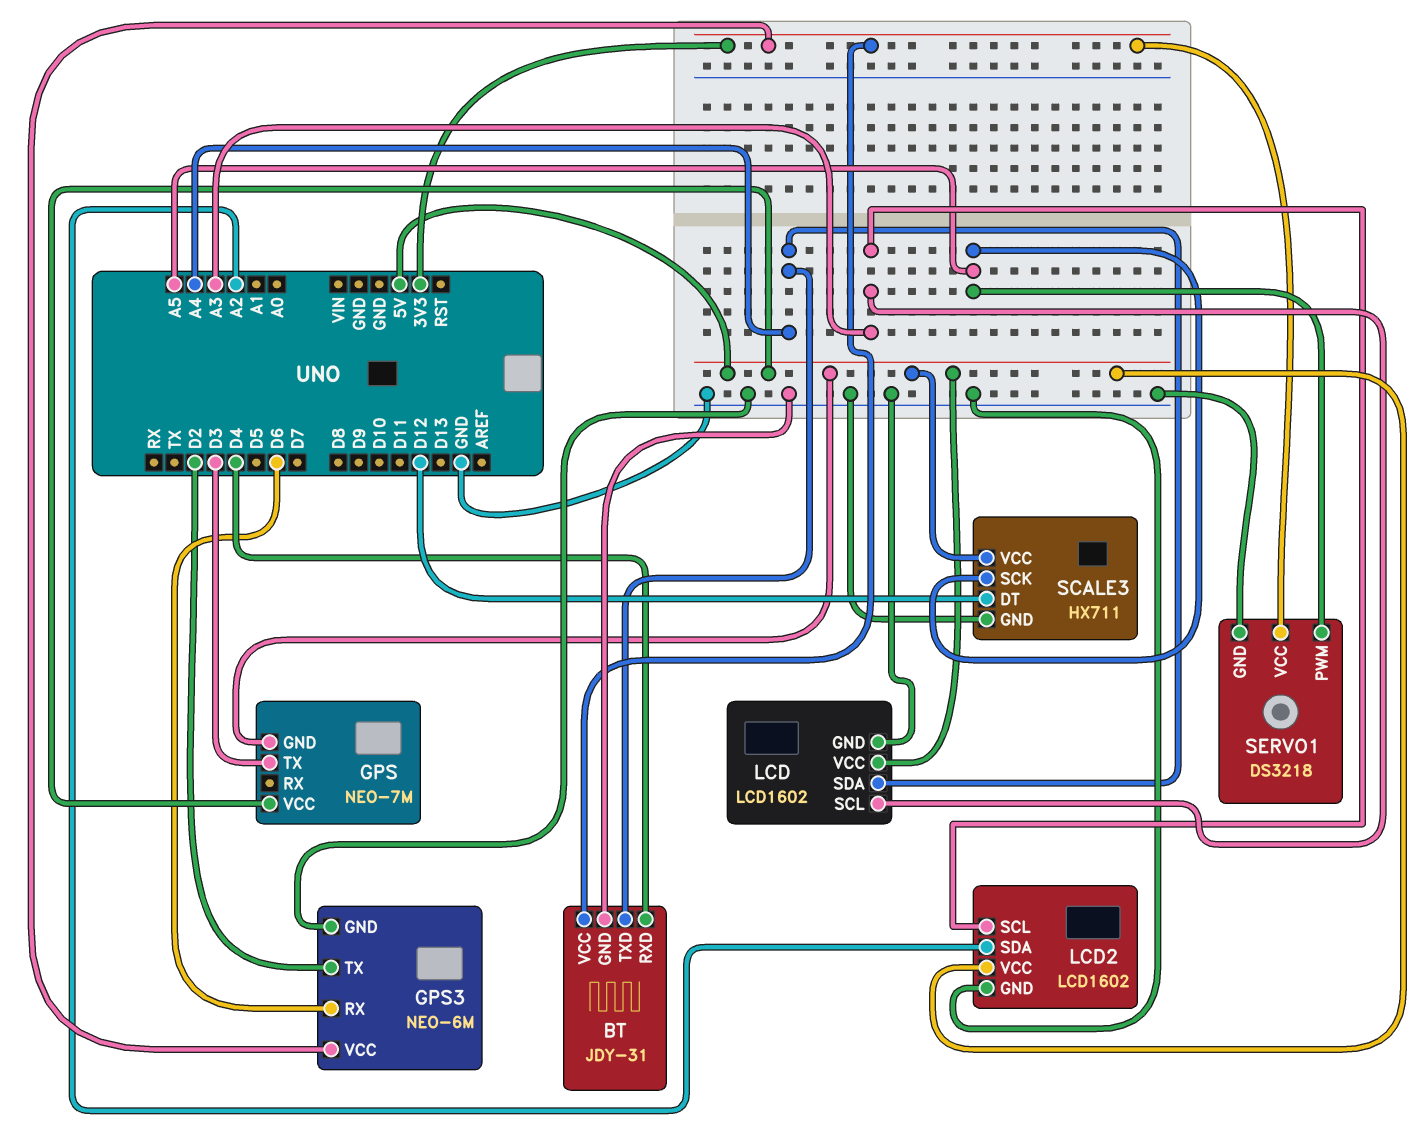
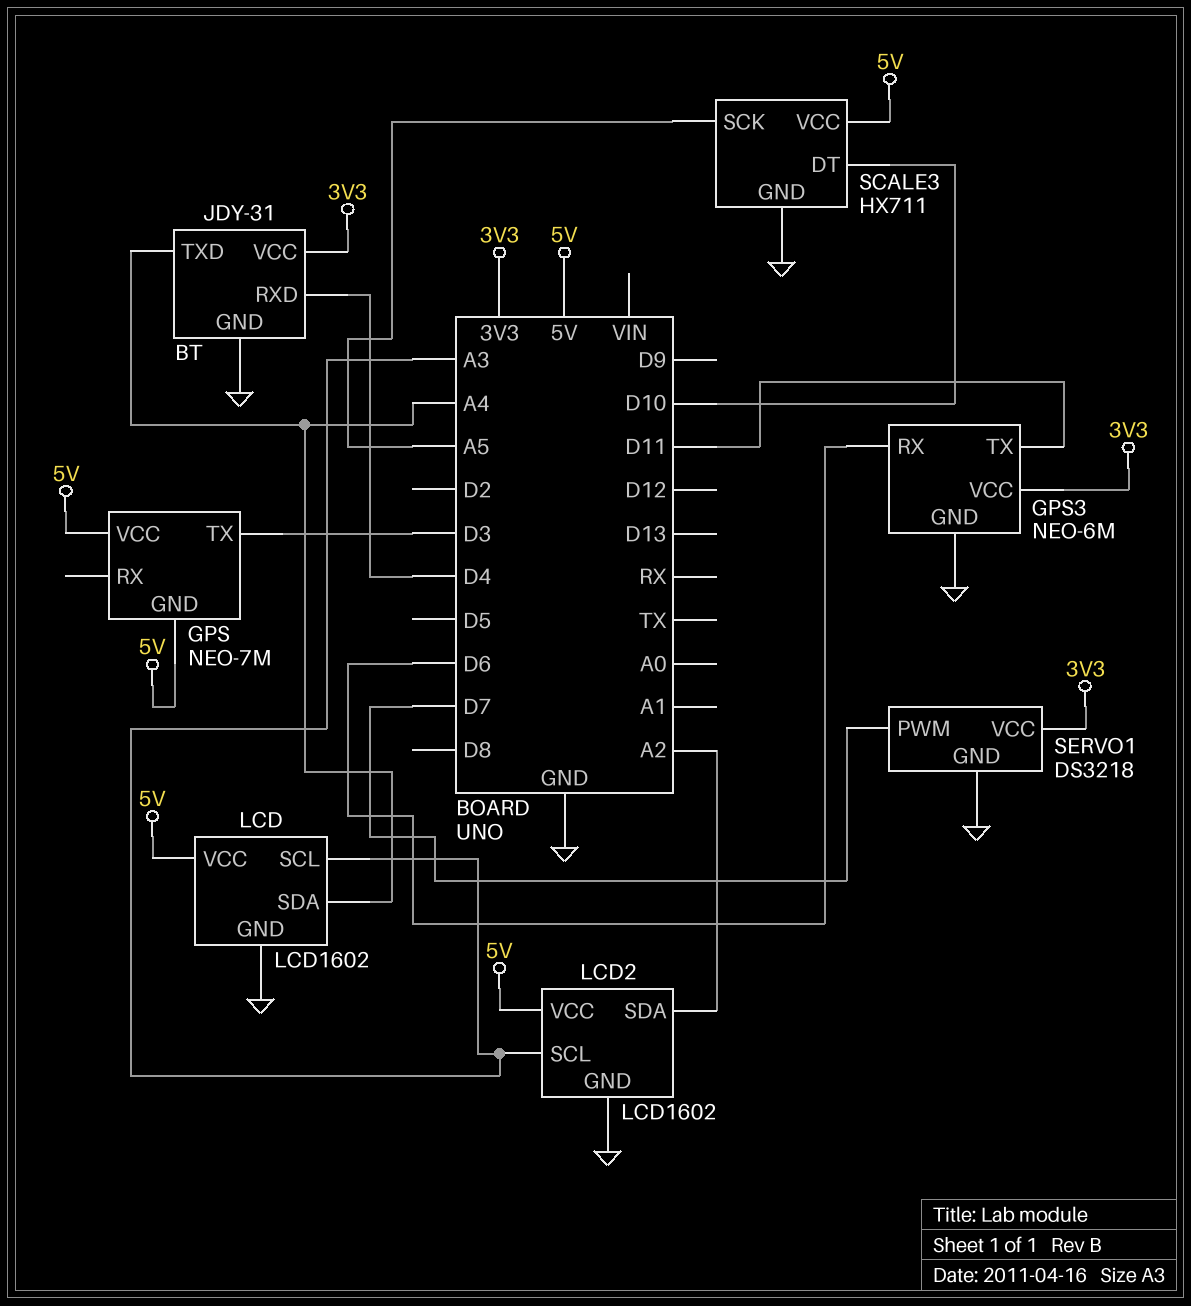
GPS3 pin TX: D2 -> D11
SCALE3 pin DT: D12 -> D10
SERVO1 pin PWM: A5 -> D7

